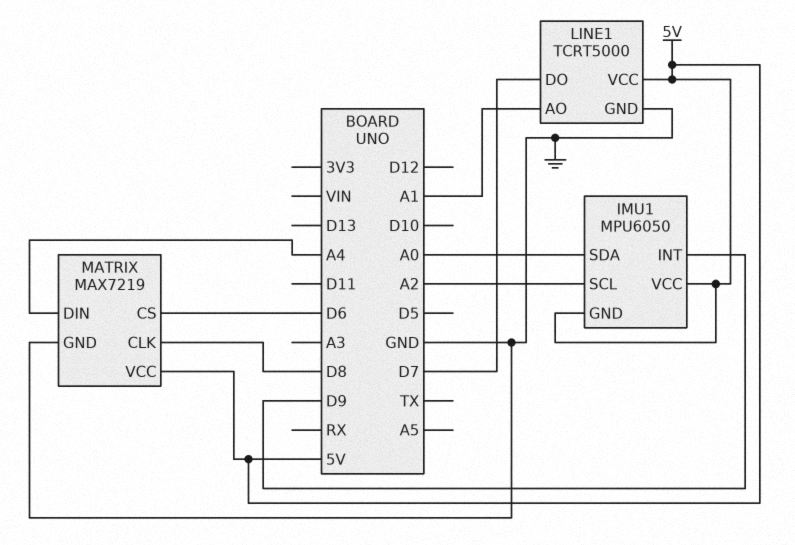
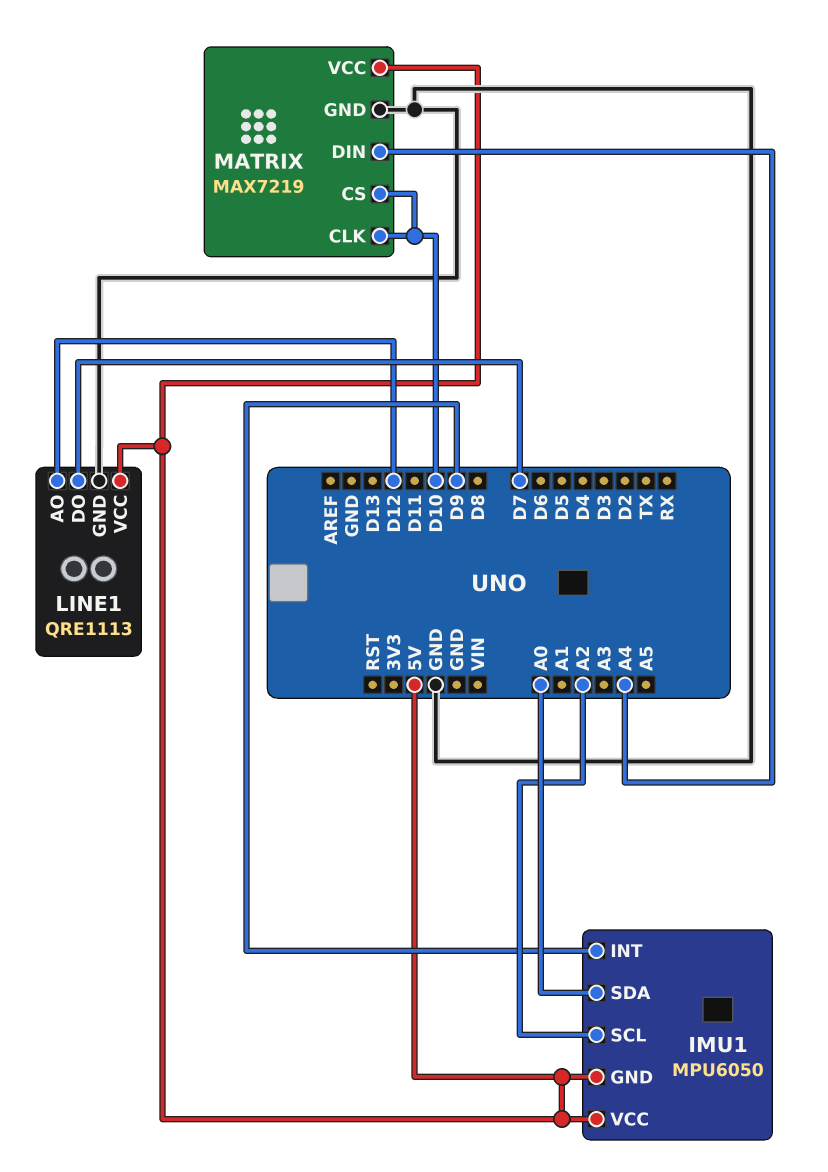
LINE1: TCRT5000 -> QRE1113
LINE1 pin AO: A1 -> D12
MATRIX pin CLK: D8 -> D10
MATRIX pin CS: D6 -> D10

